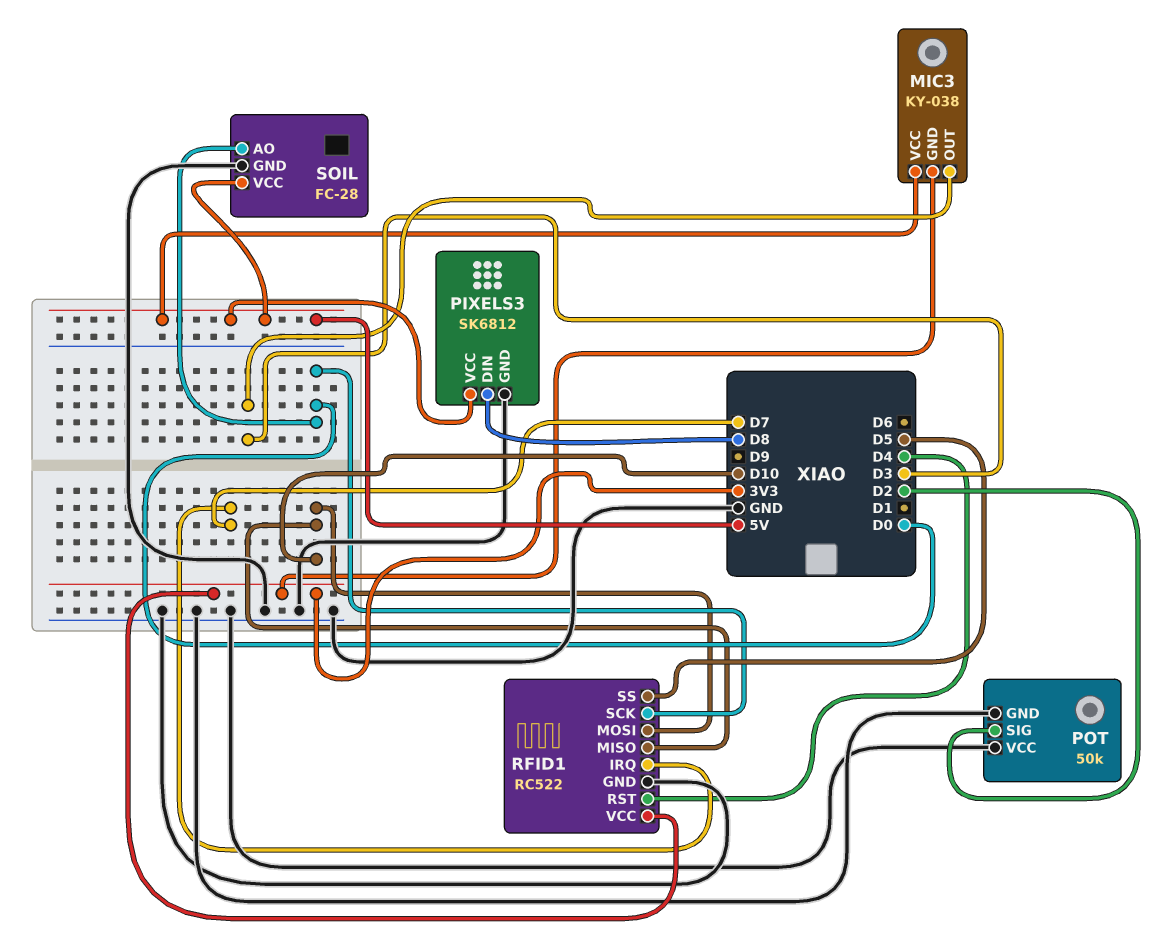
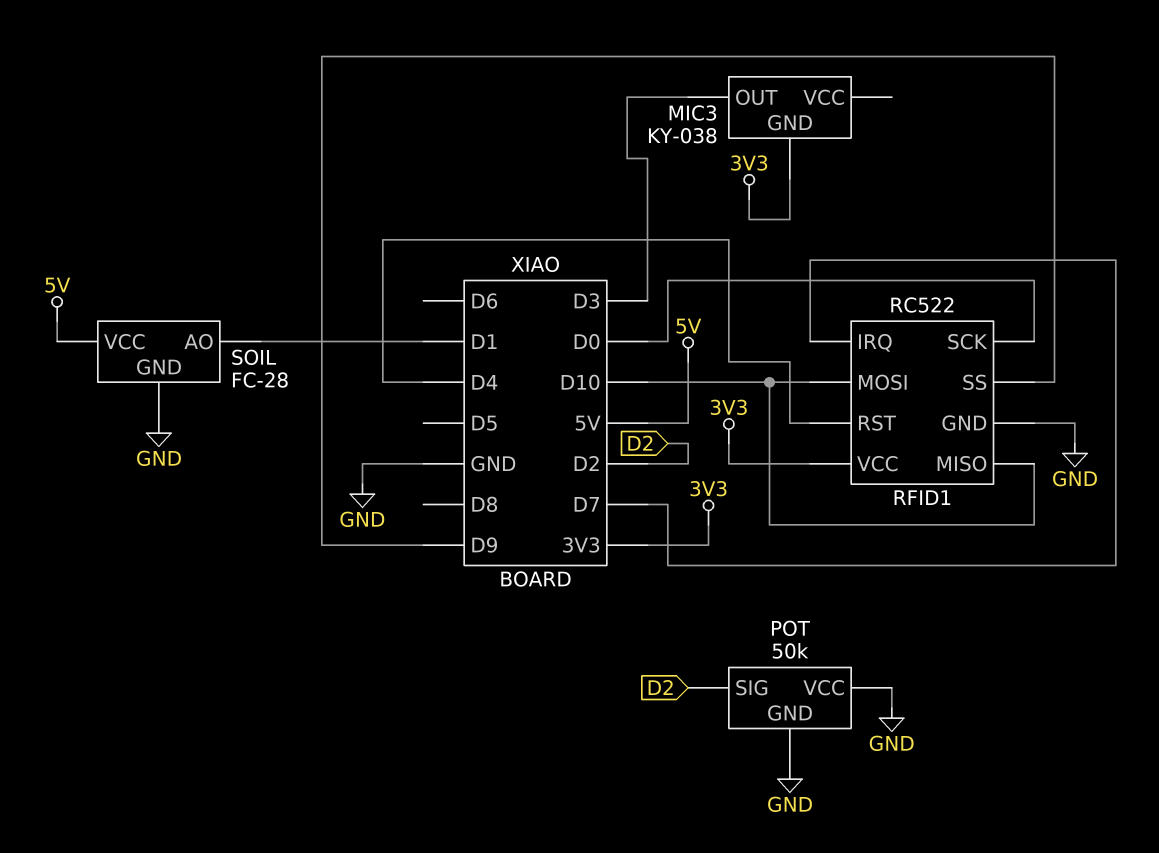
MIC3 pin VCC: 5V -> none
PIXELS3: SK6812 -> none
PIXELS3 pin DIN: D8 -> none
PIXELS3 pin GND: GND -> none
PIXELS3 pin VCC: 5V -> none
RFID1 pin SS: D5 -> D9
SOIL pin AO: D0 -> D1

